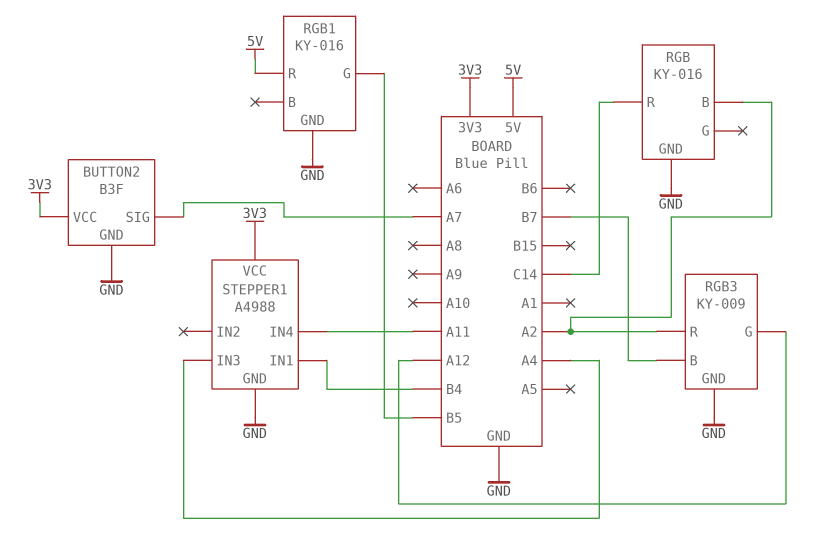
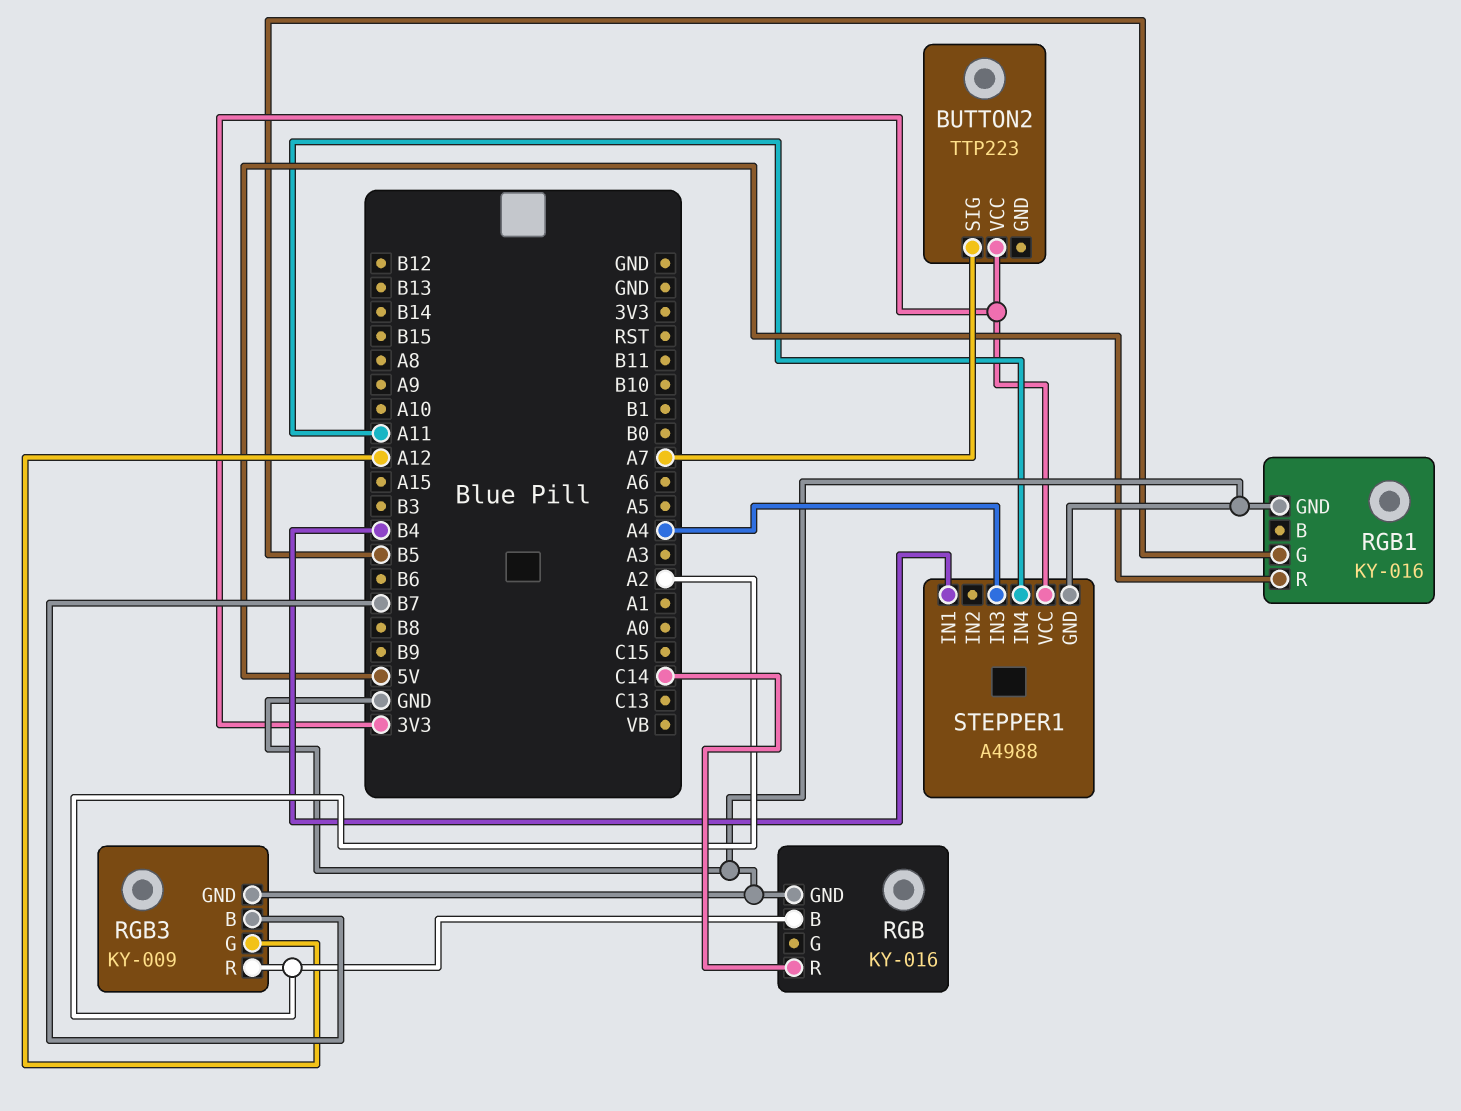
BUTTON2: B3F -> TTP223
BUTTON2 pin GND: GND -> none

